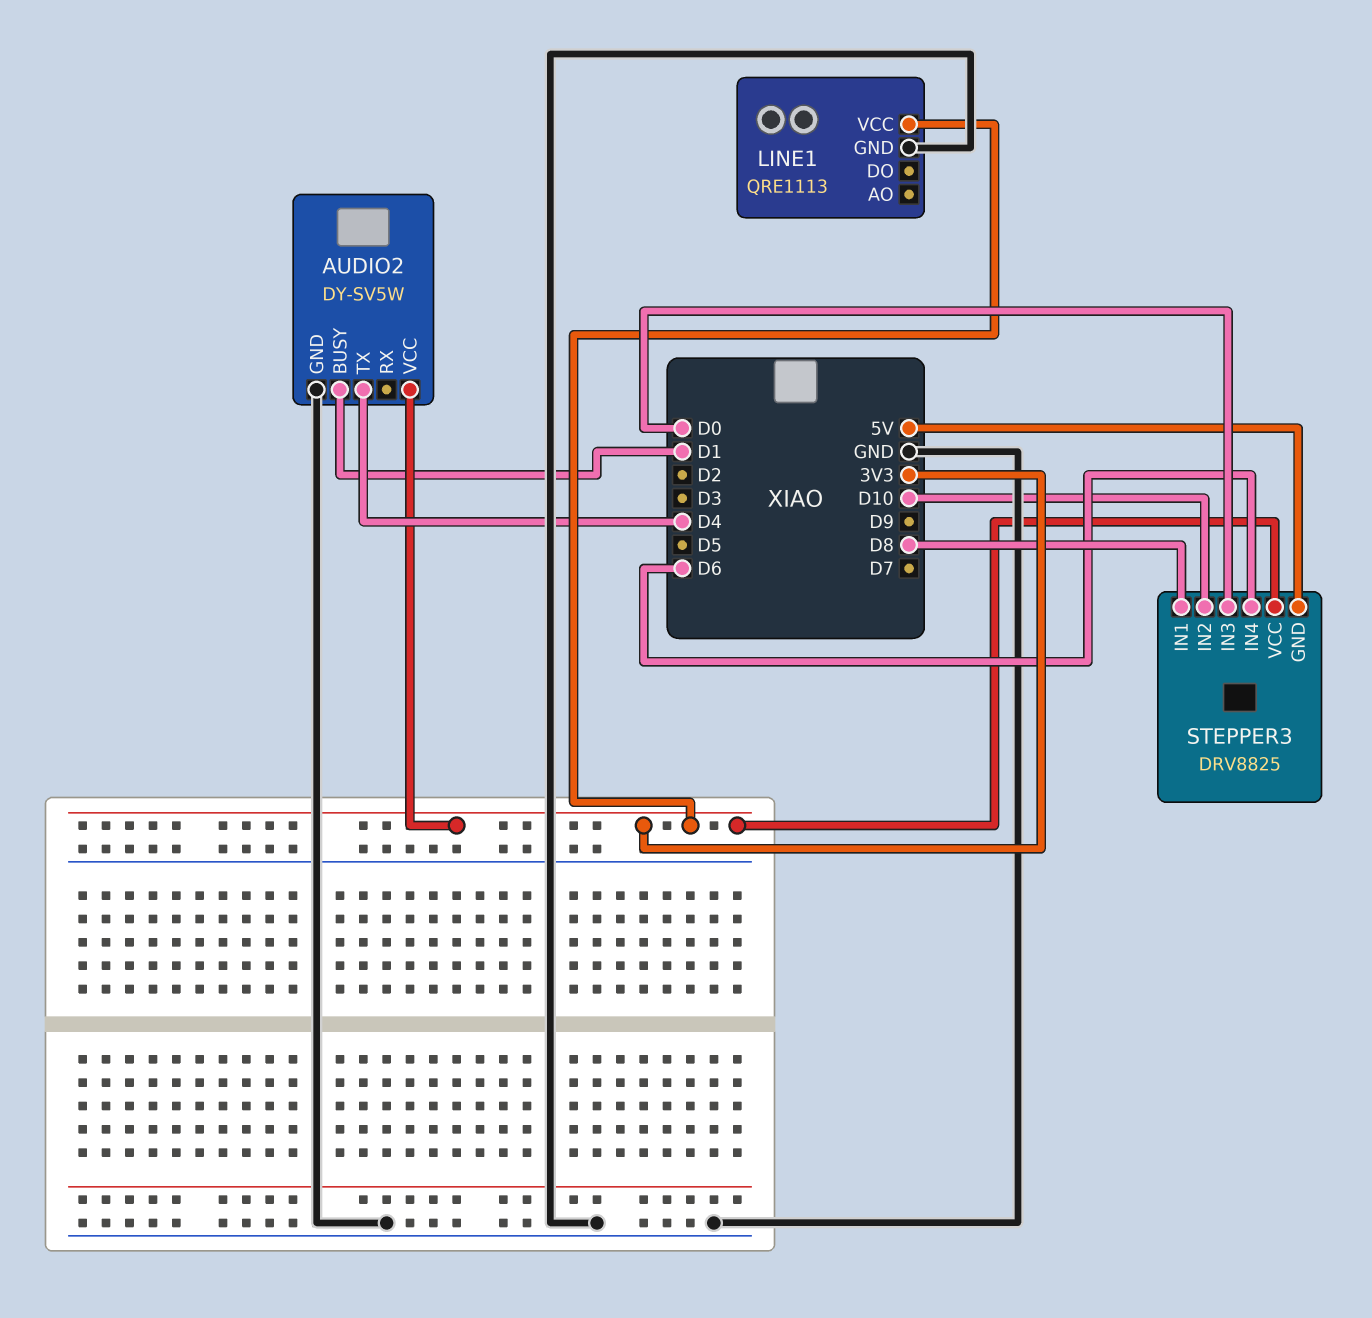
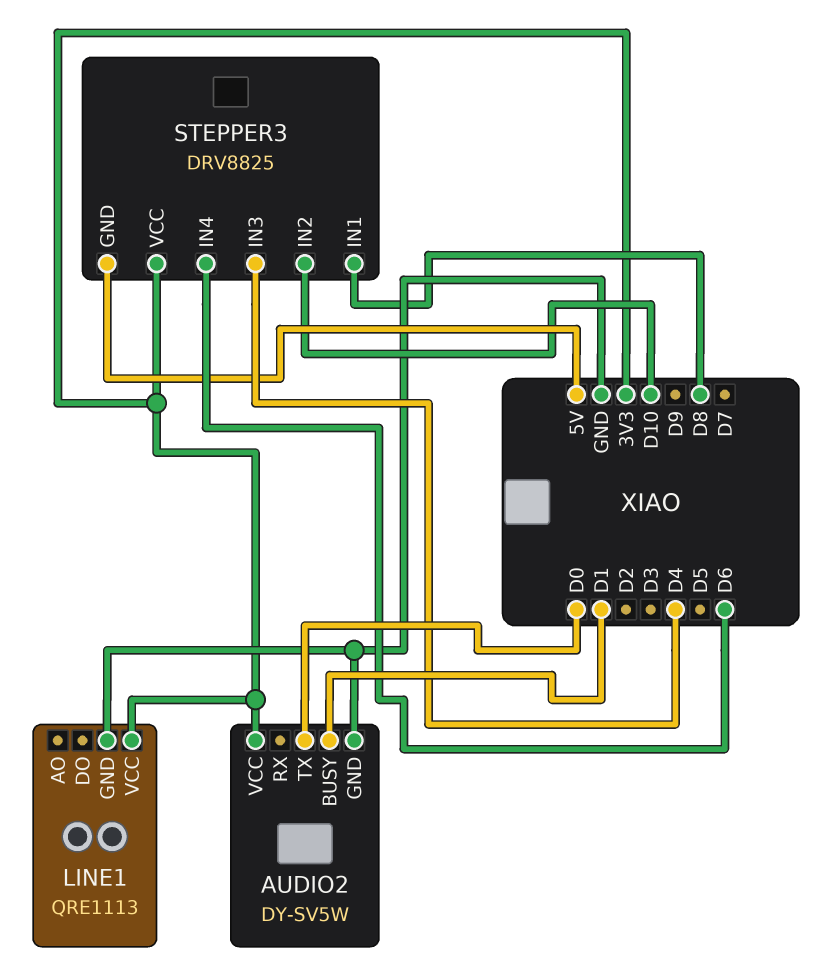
AUDIO2 pin TX: D4 -> D0
STEPPER3 pin IN3: D0 -> D4

